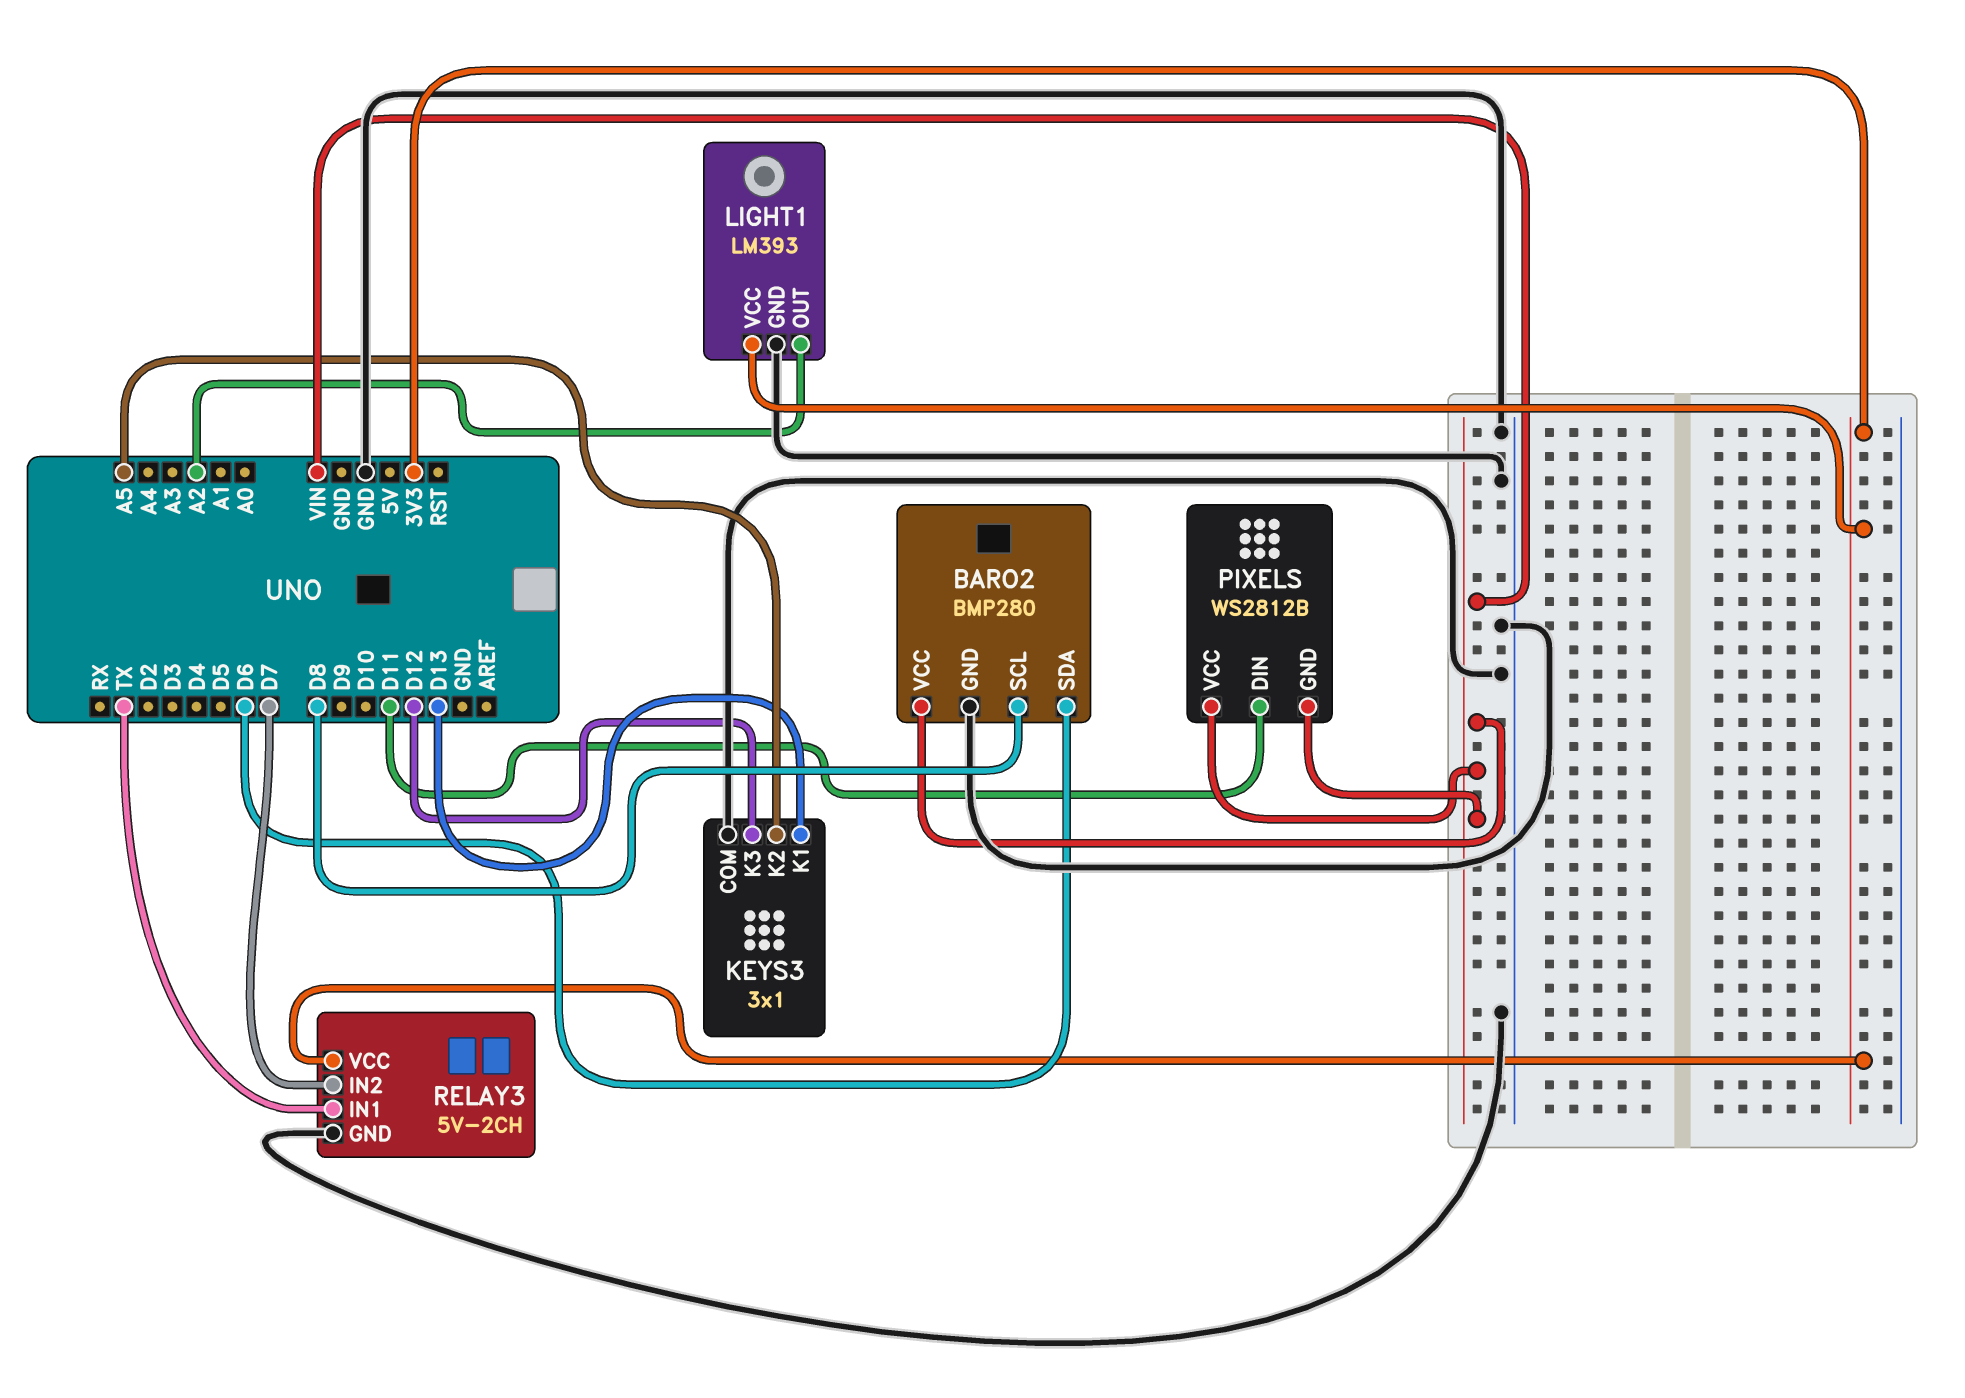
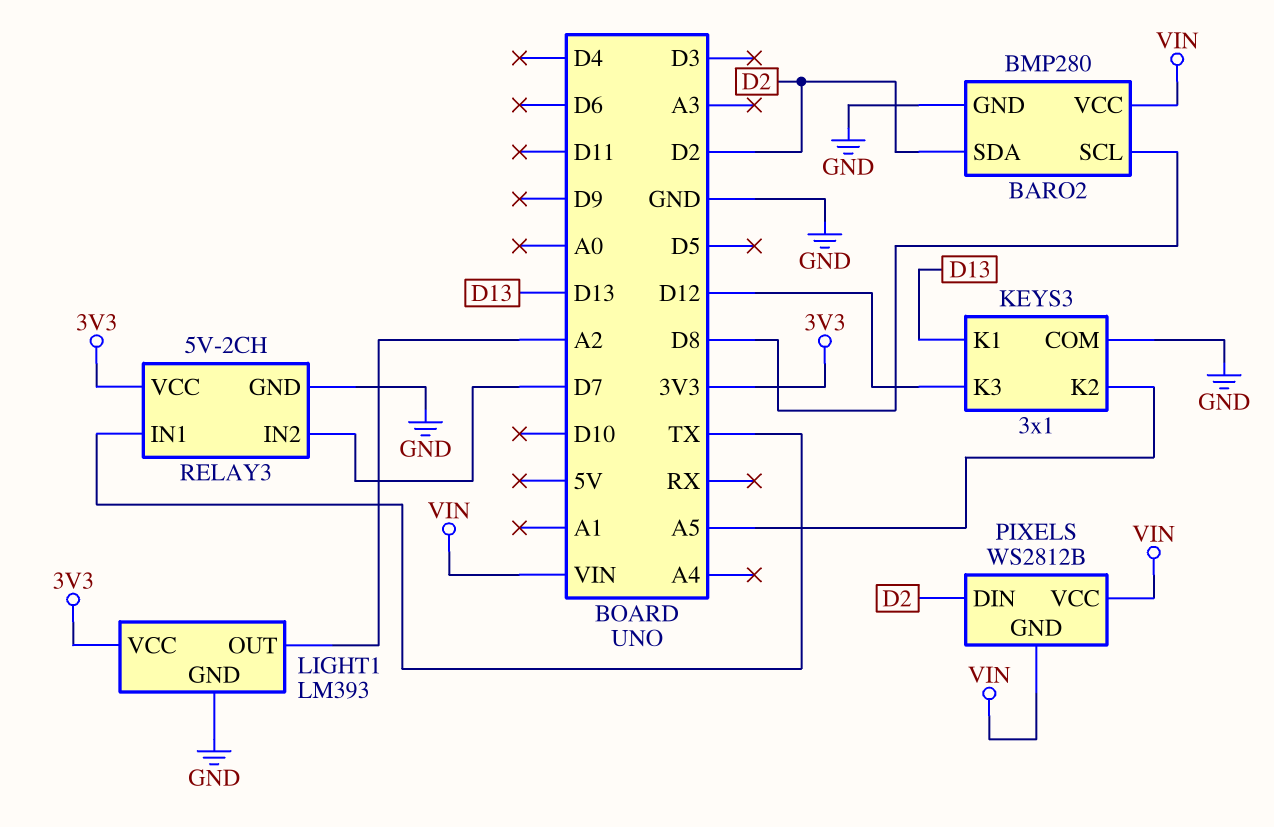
BARO2 pin SDA: D6 -> D2
PIXELS pin DIN: D11 -> D2

